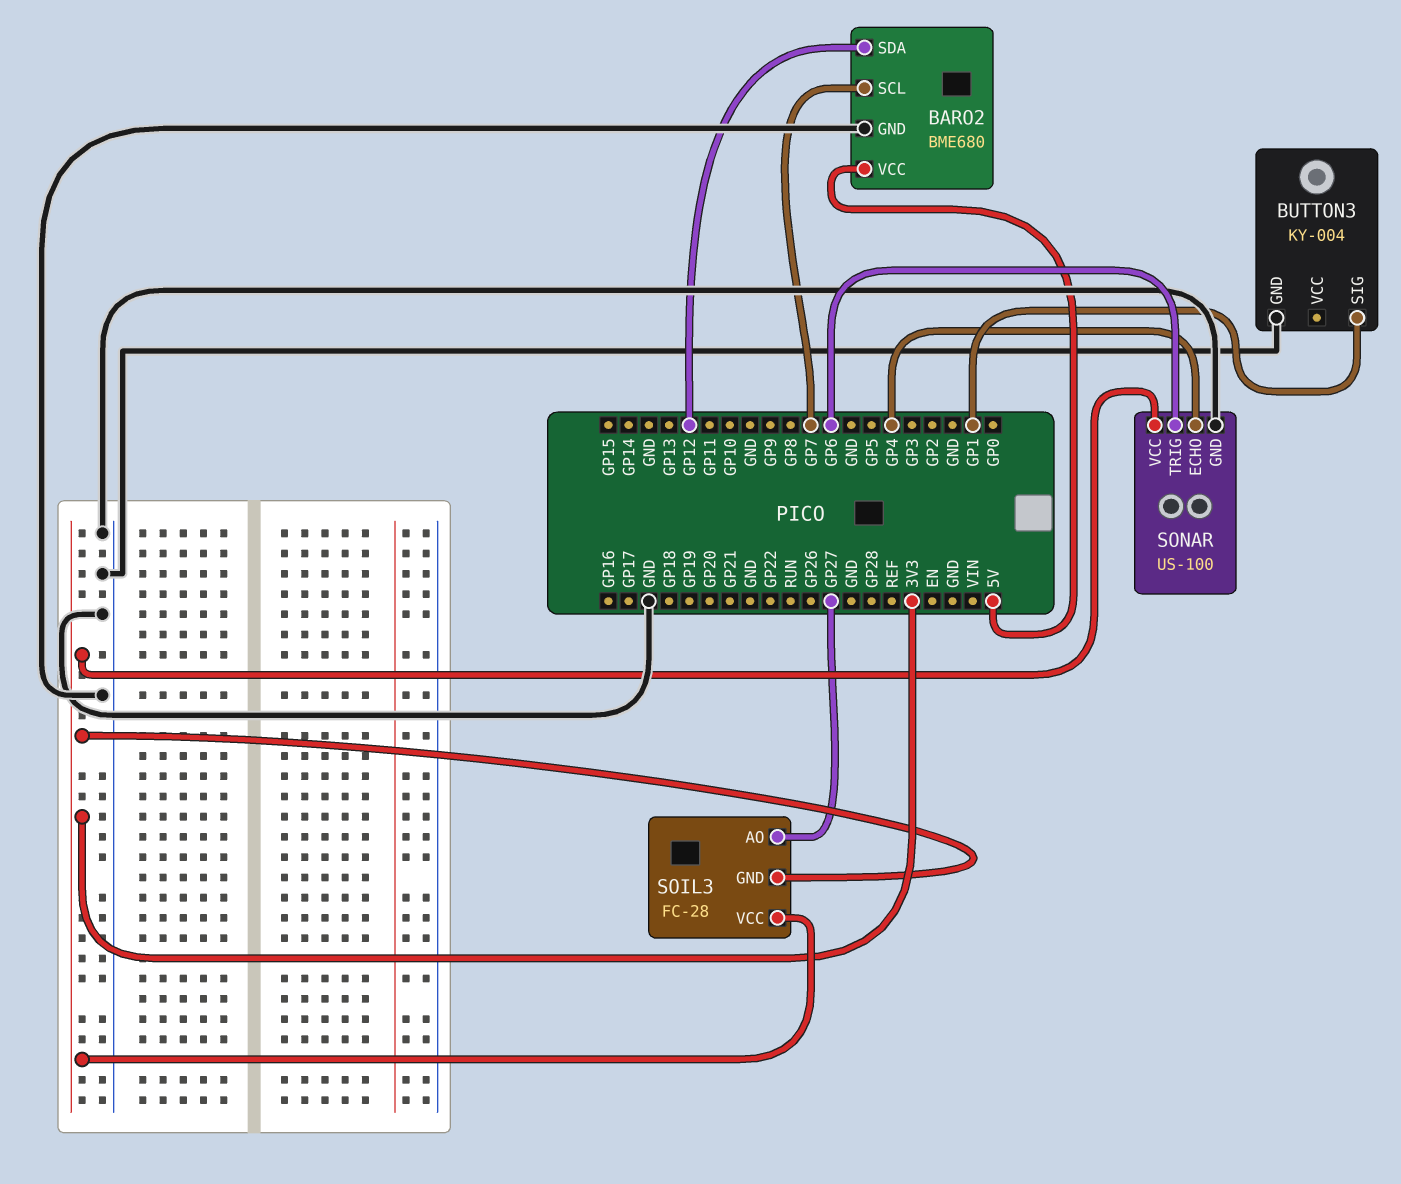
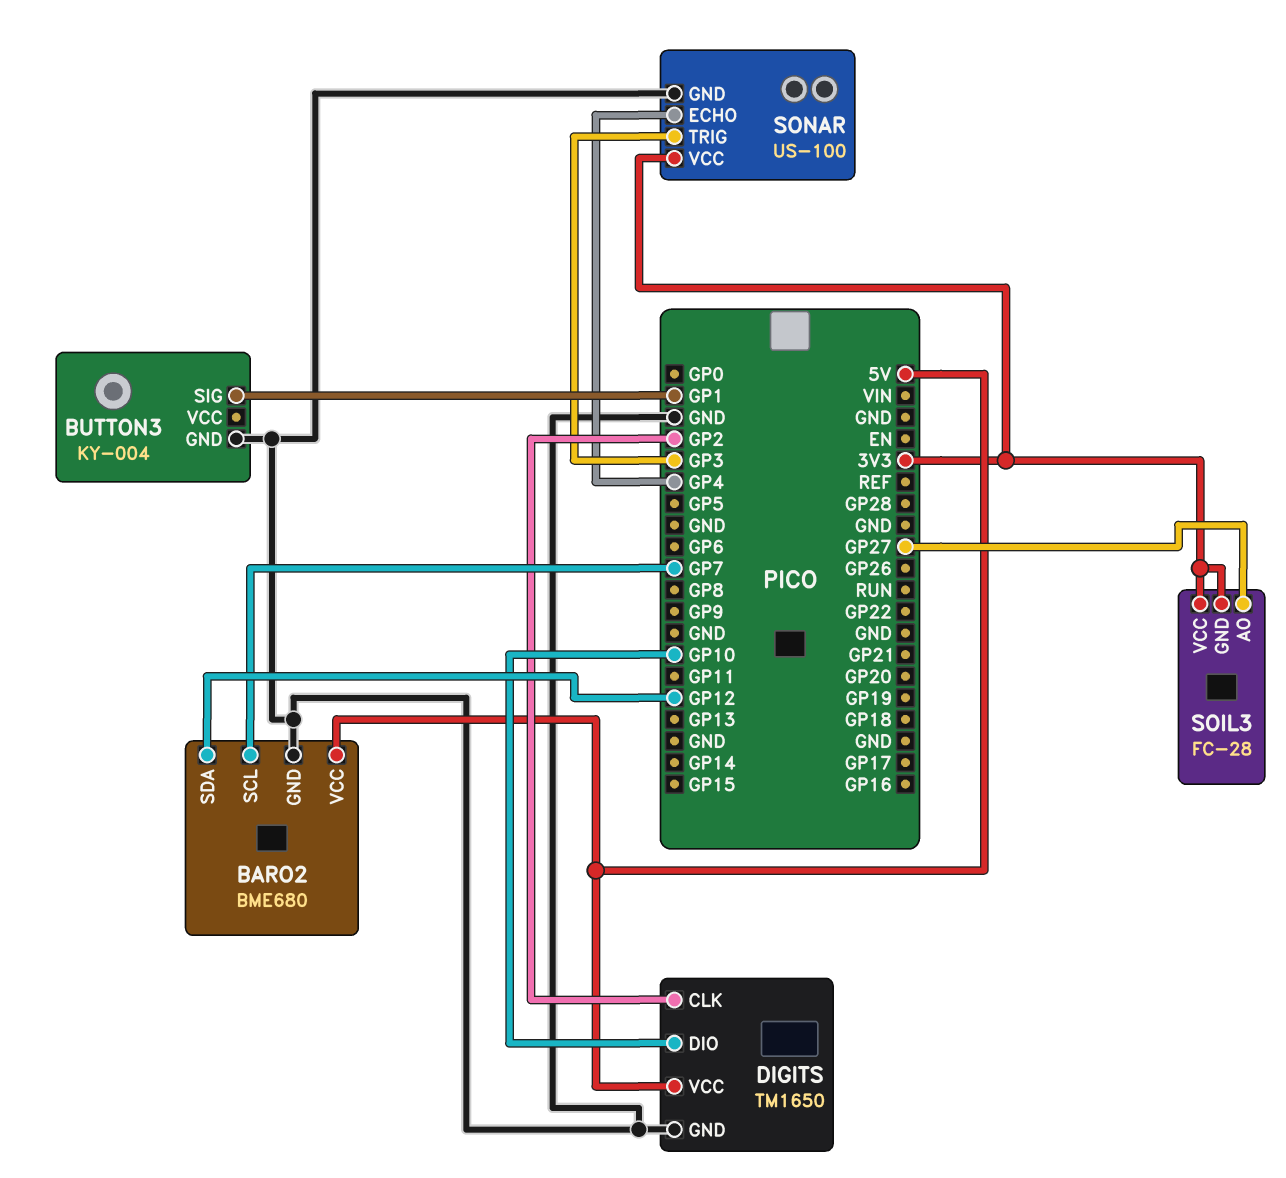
DIGITS: none -> TM1650
DIGITS pin CLK: none -> GP2
DIGITS pin DIO: none -> GP10
DIGITS pin GND: none -> GND
DIGITS pin VCC: none -> 5V
SONAR pin TRIG: GP6 -> GP3

